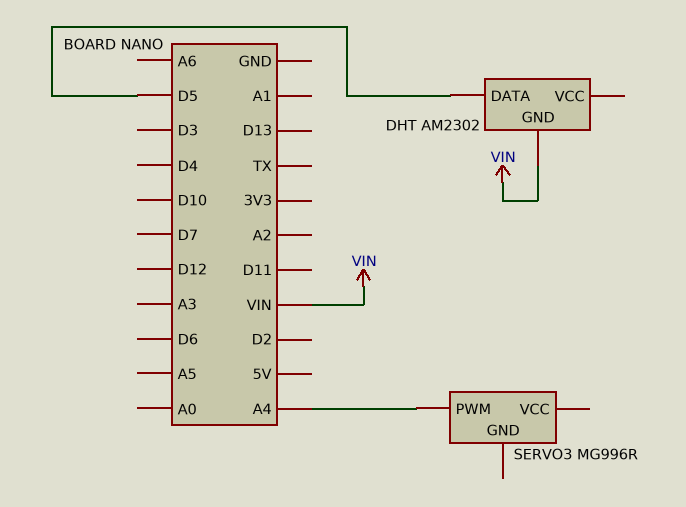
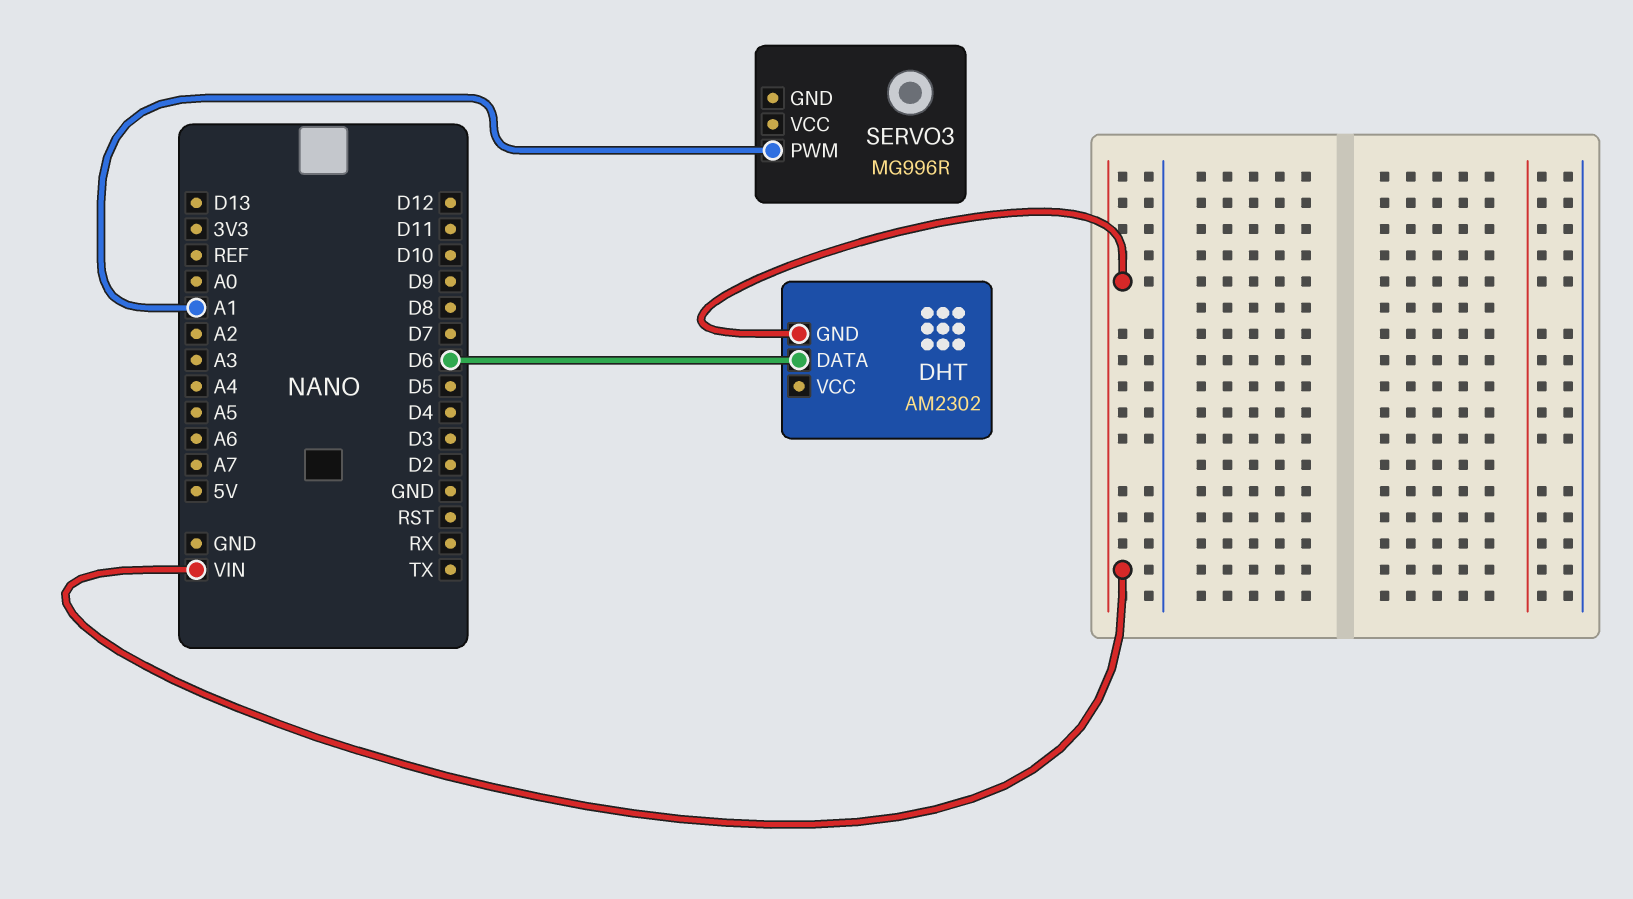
DHT pin DATA: D5 -> D6
SERVO3 pin PWM: A4 -> A1

